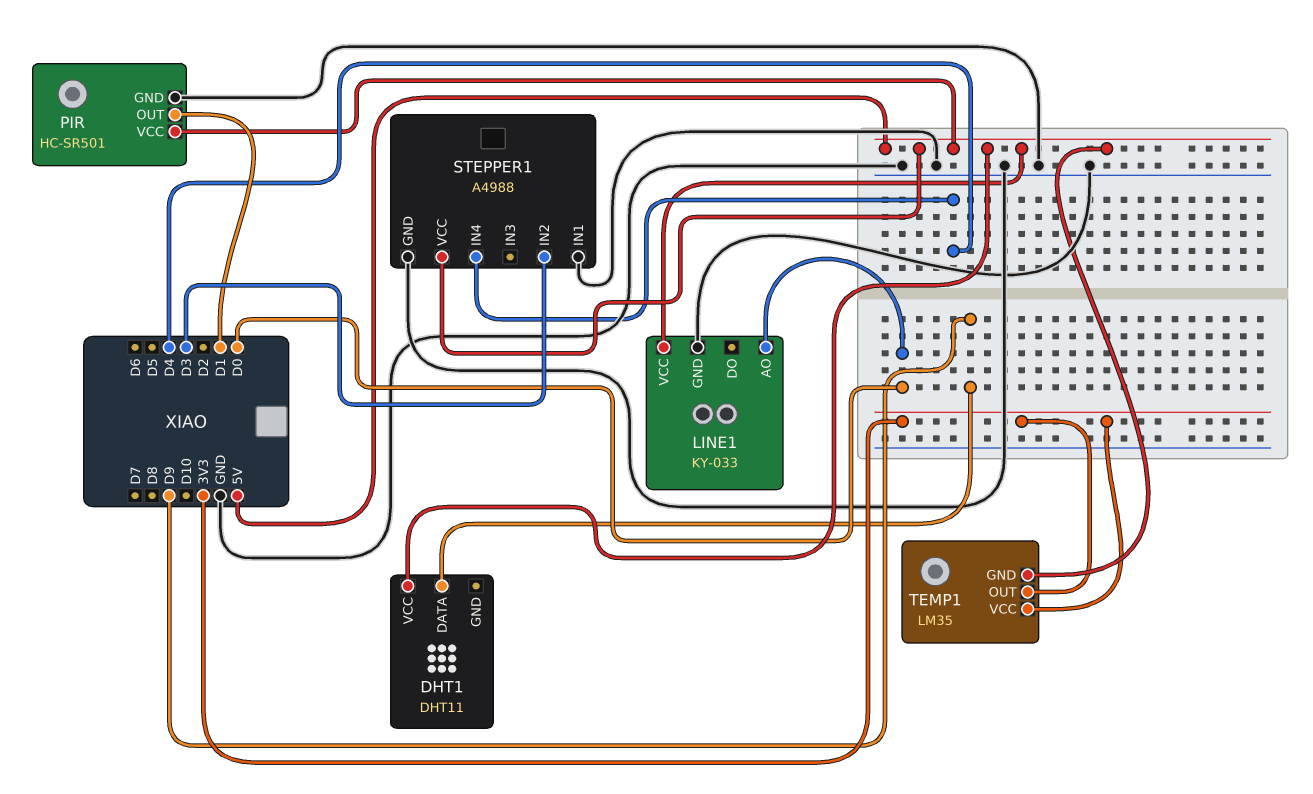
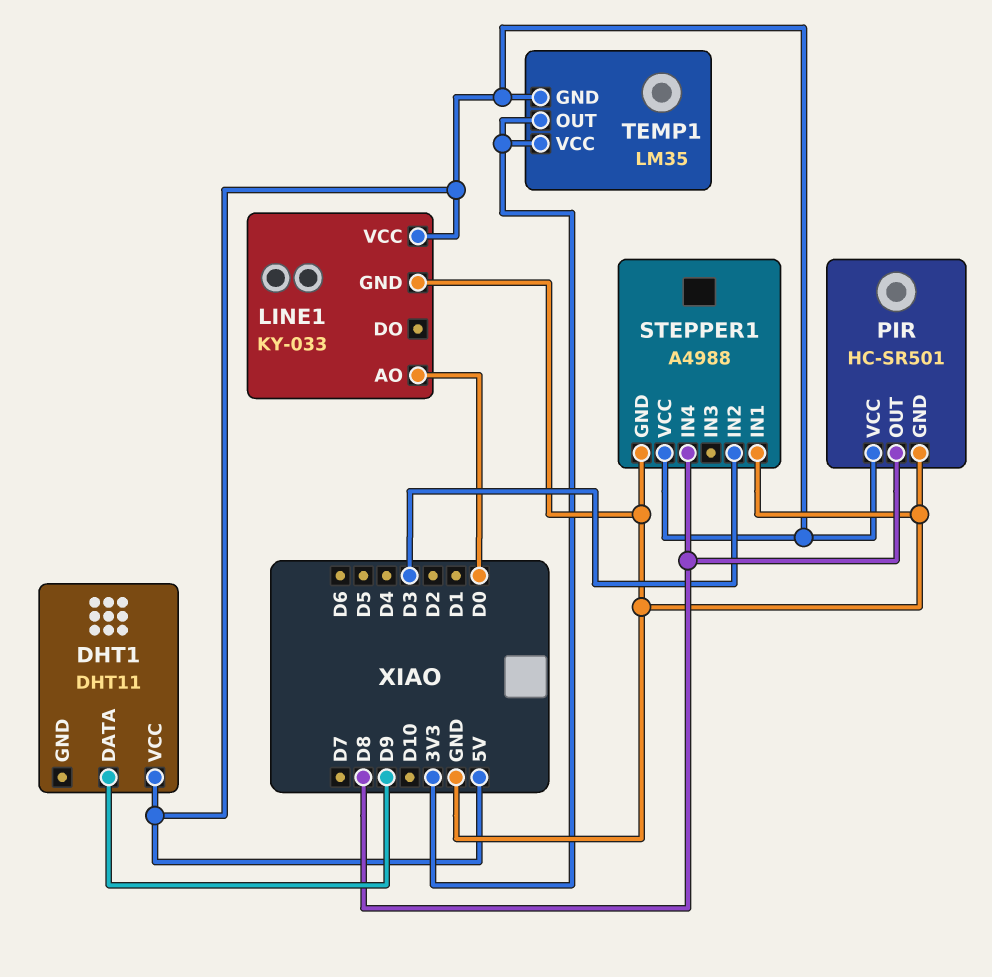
PIR pin OUT: D1 -> D8
STEPPER1 pin IN4: D4 -> D8

